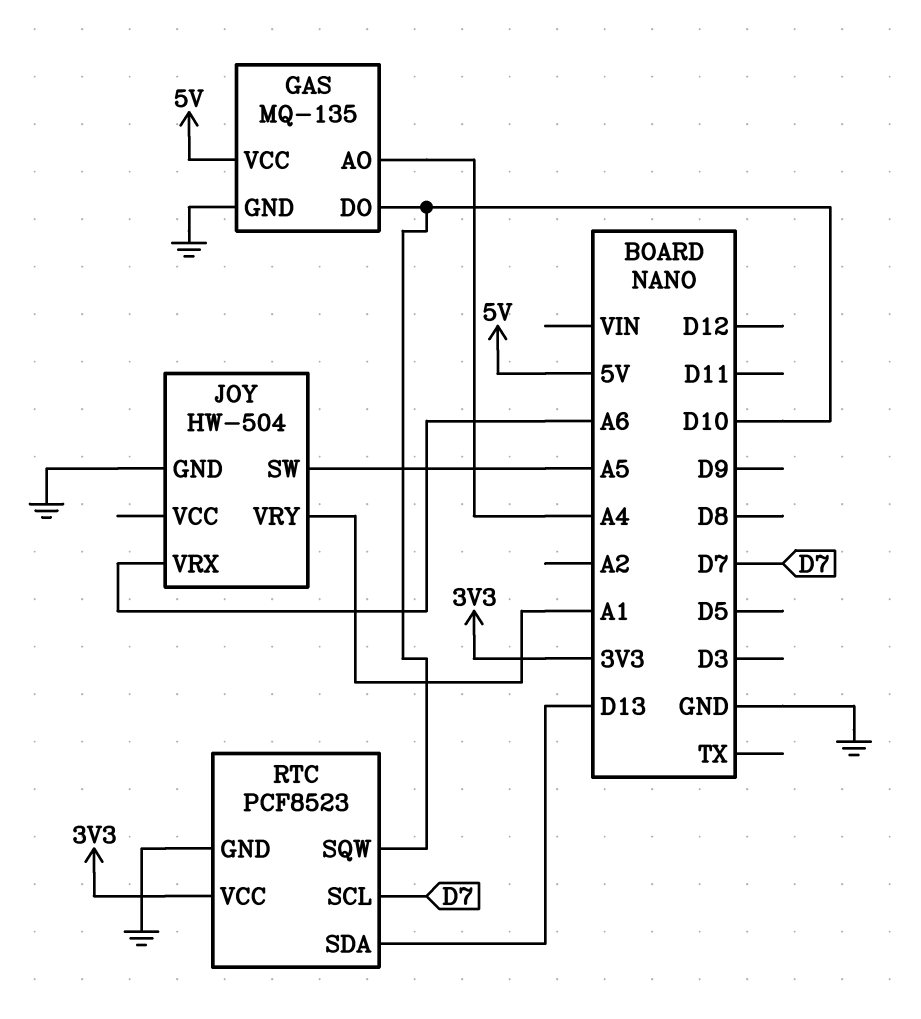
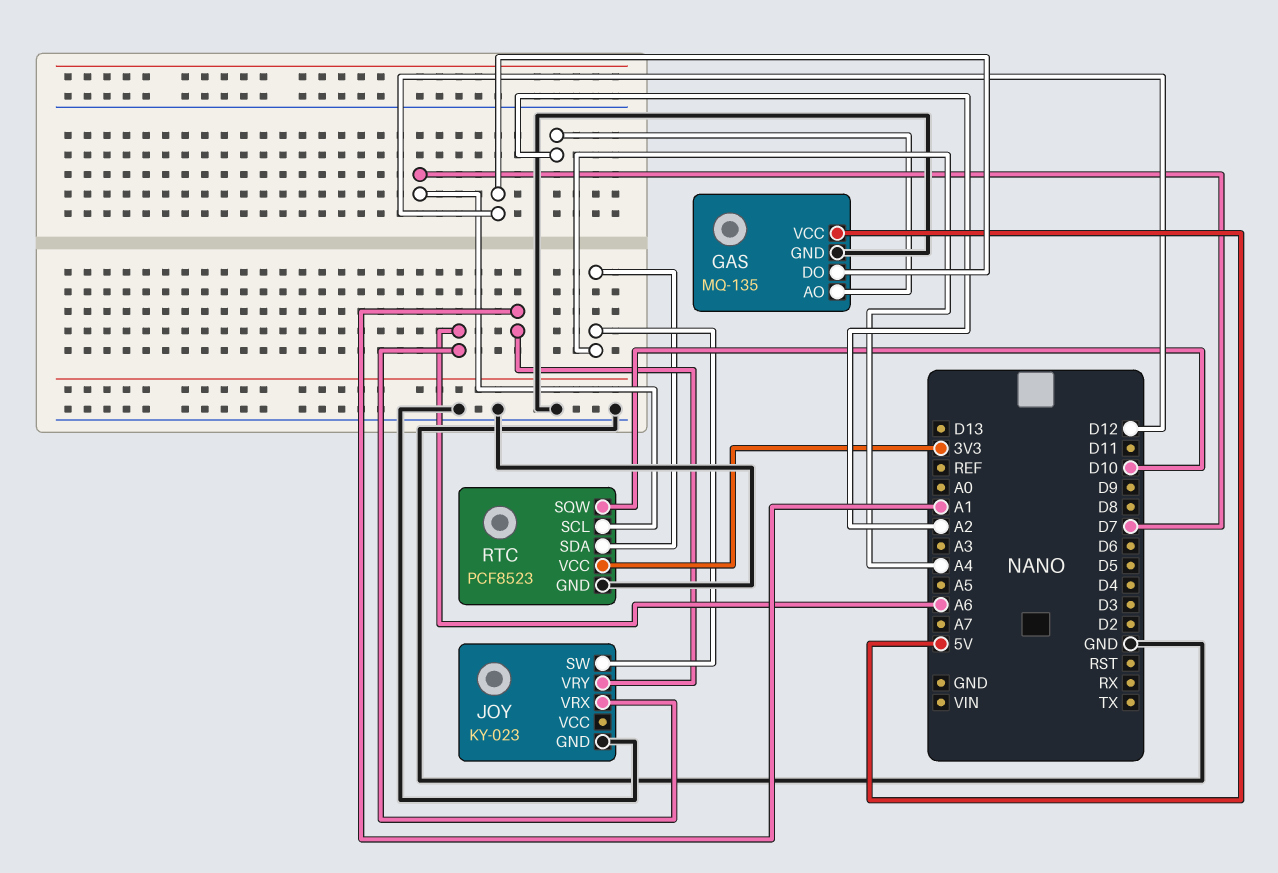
GAS pin AO: A4 -> A2
GAS pin DO: D10 -> D12
JOY: HW-504 -> KY-023
JOY pin SW: A5 -> A4
RTC pin SDA: D13 -> A4

